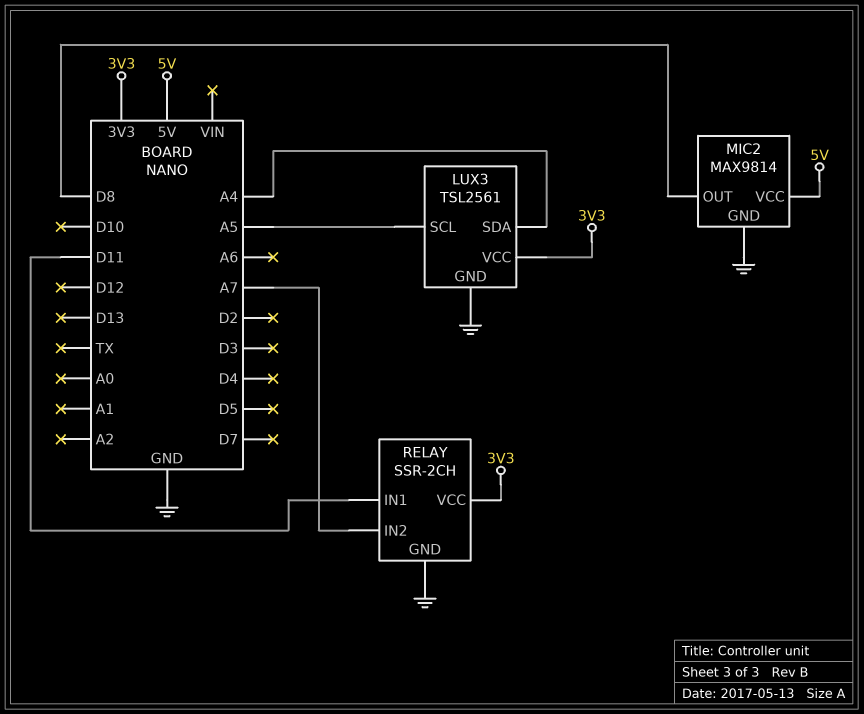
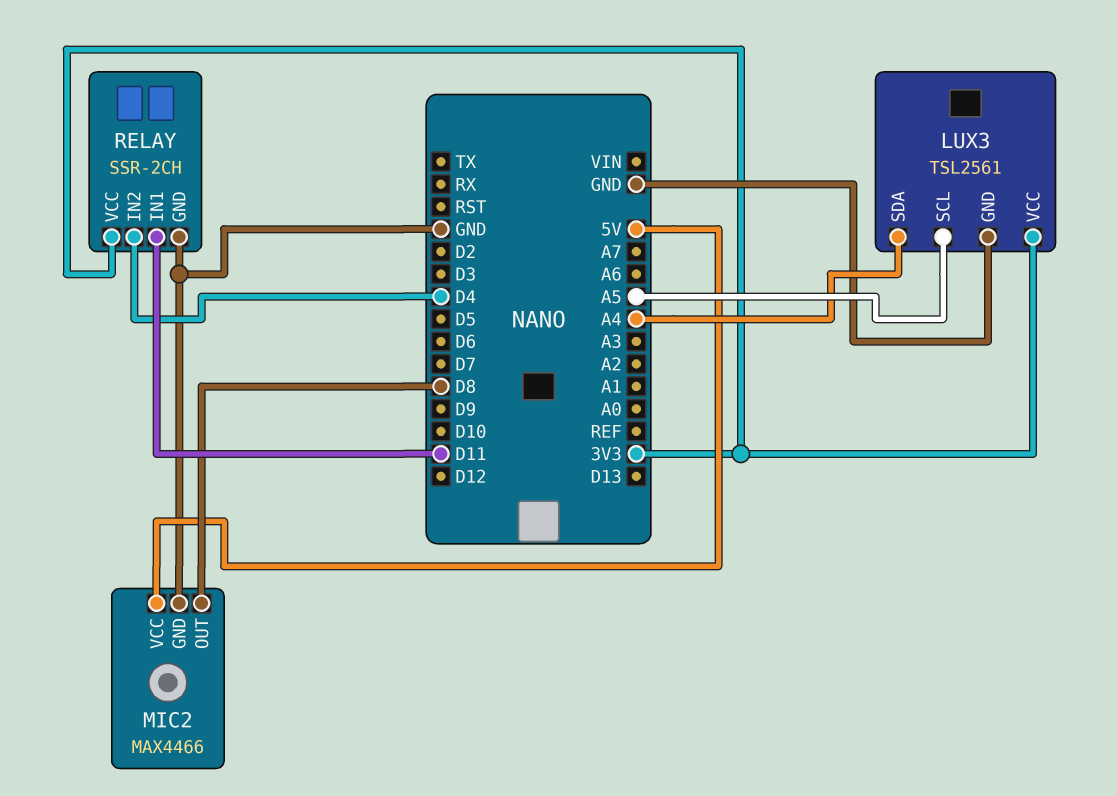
MIC2: MAX9814 -> MAX4466
RELAY pin IN2: A7 -> D4

